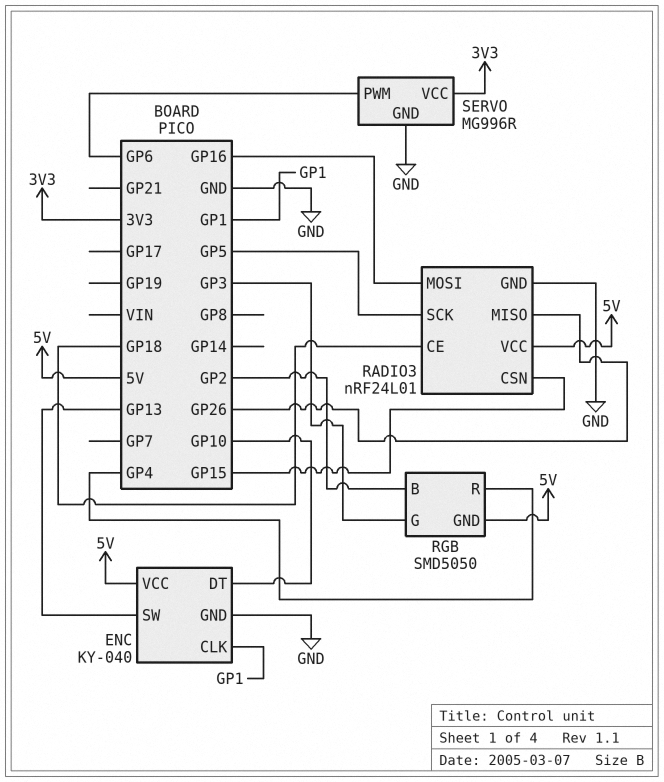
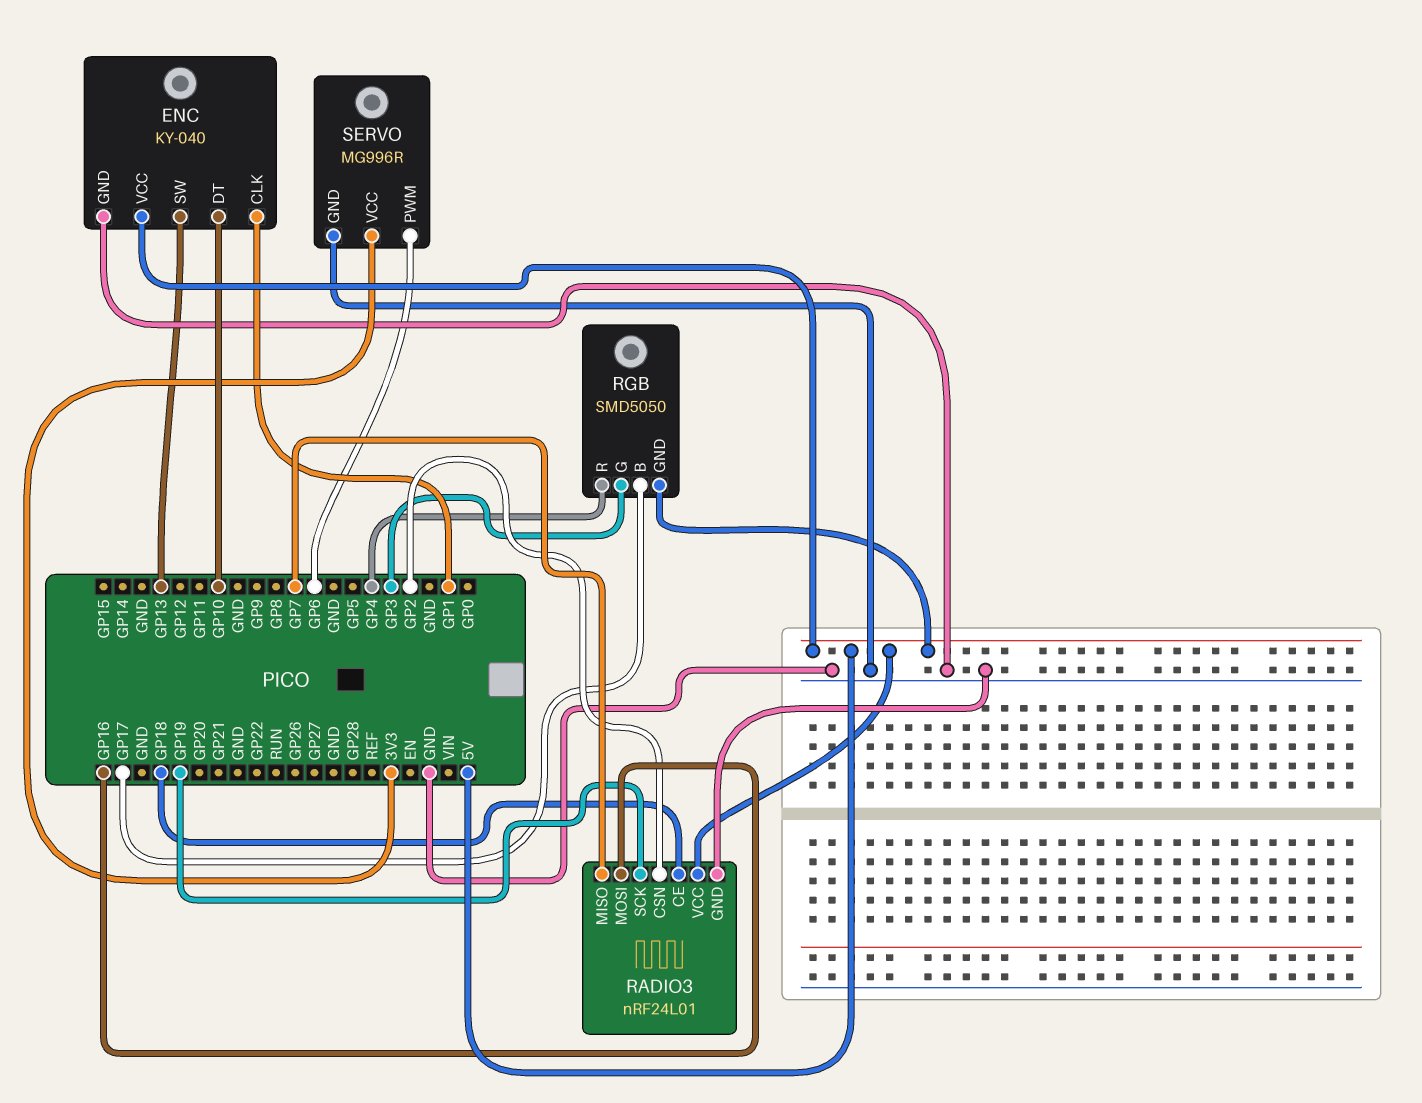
RADIO3 pin CSN: GP15 -> GP2
RADIO3 pin MISO: GP26 -> GP7
RADIO3 pin SCK: GP5 -> GP19
RGB pin B: GP2 -> GP17

